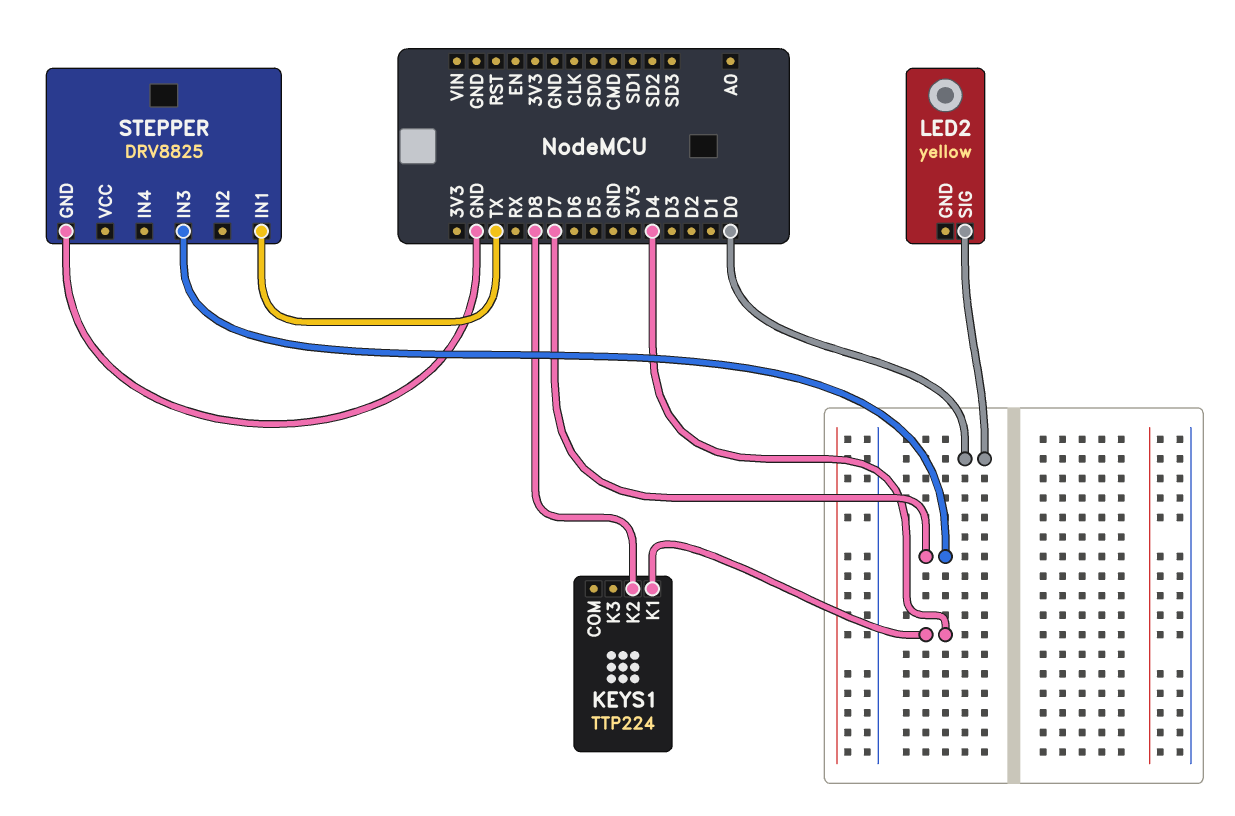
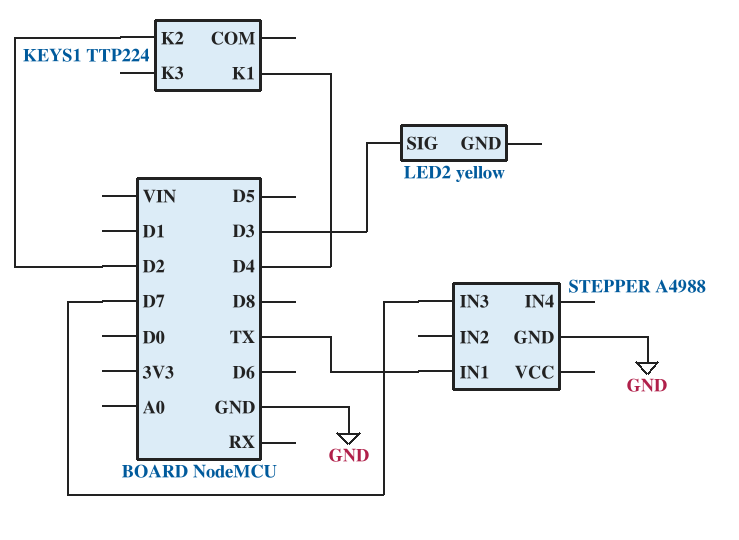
KEYS1 pin K2: D8 -> D2
LED2 pin SIG: D0 -> D3
STEPPER: DRV8825 -> A4988

